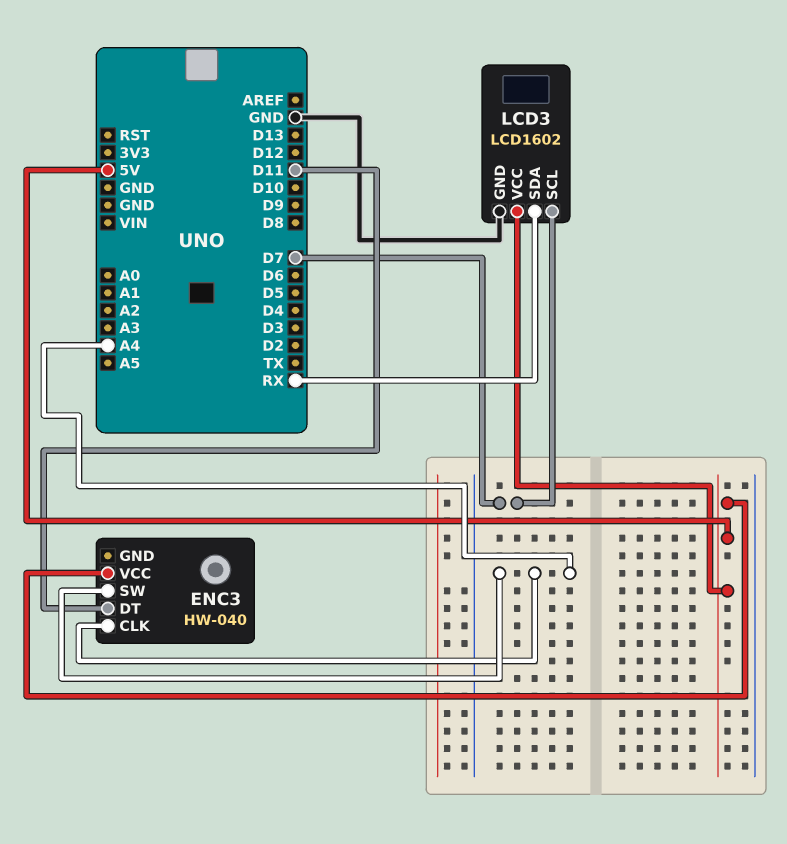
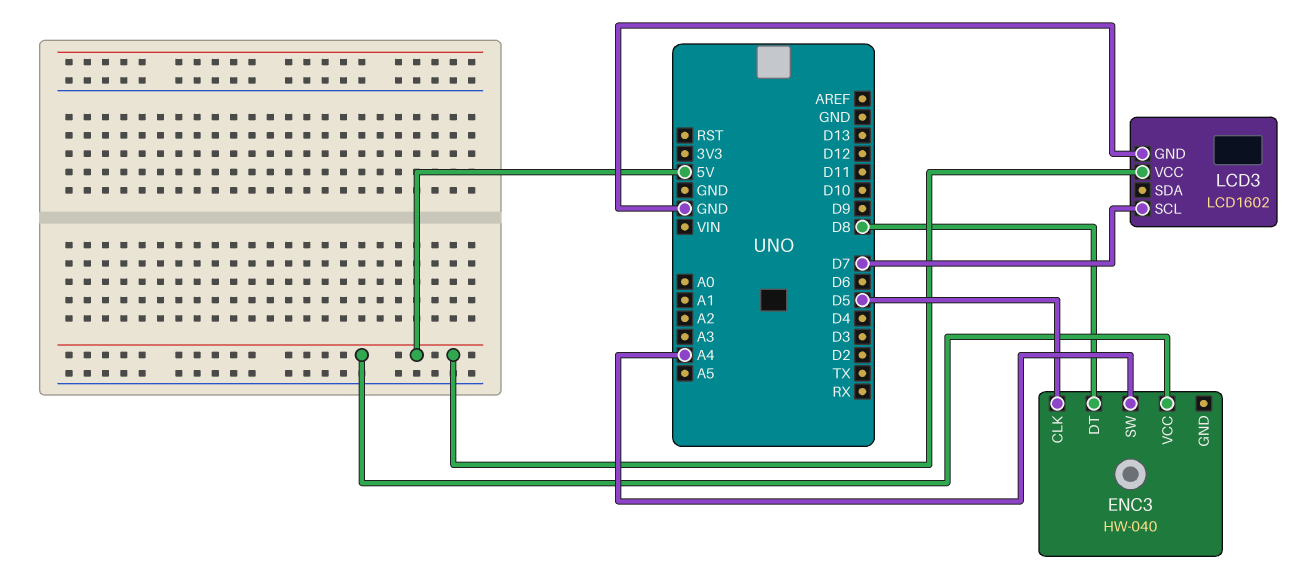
ENC3 pin CLK: A4 -> D5
ENC3 pin DT: D11 -> D8
LCD3 pin SDA: RX -> none

